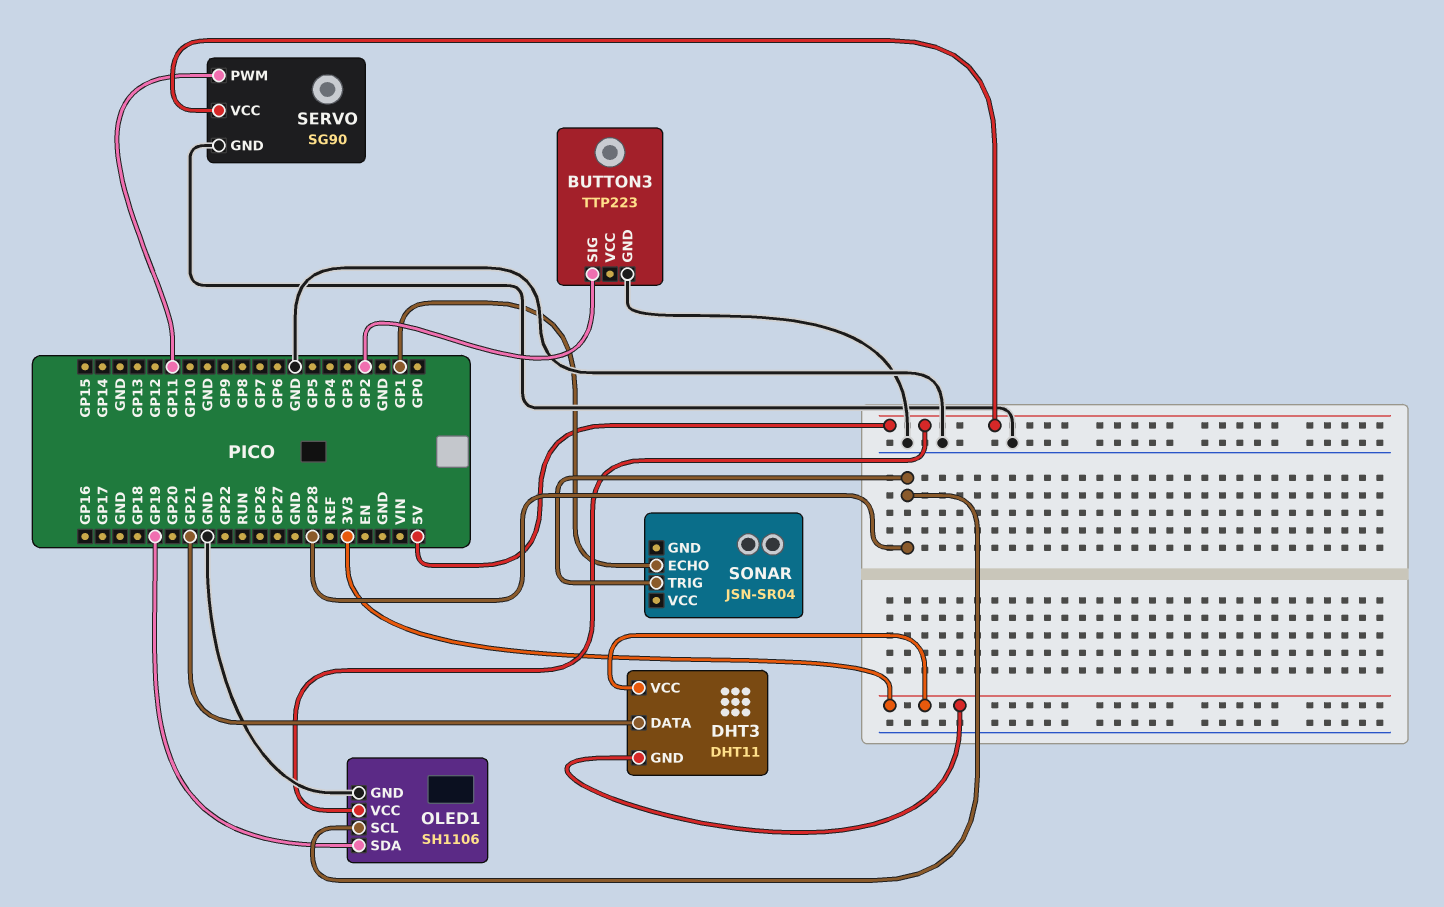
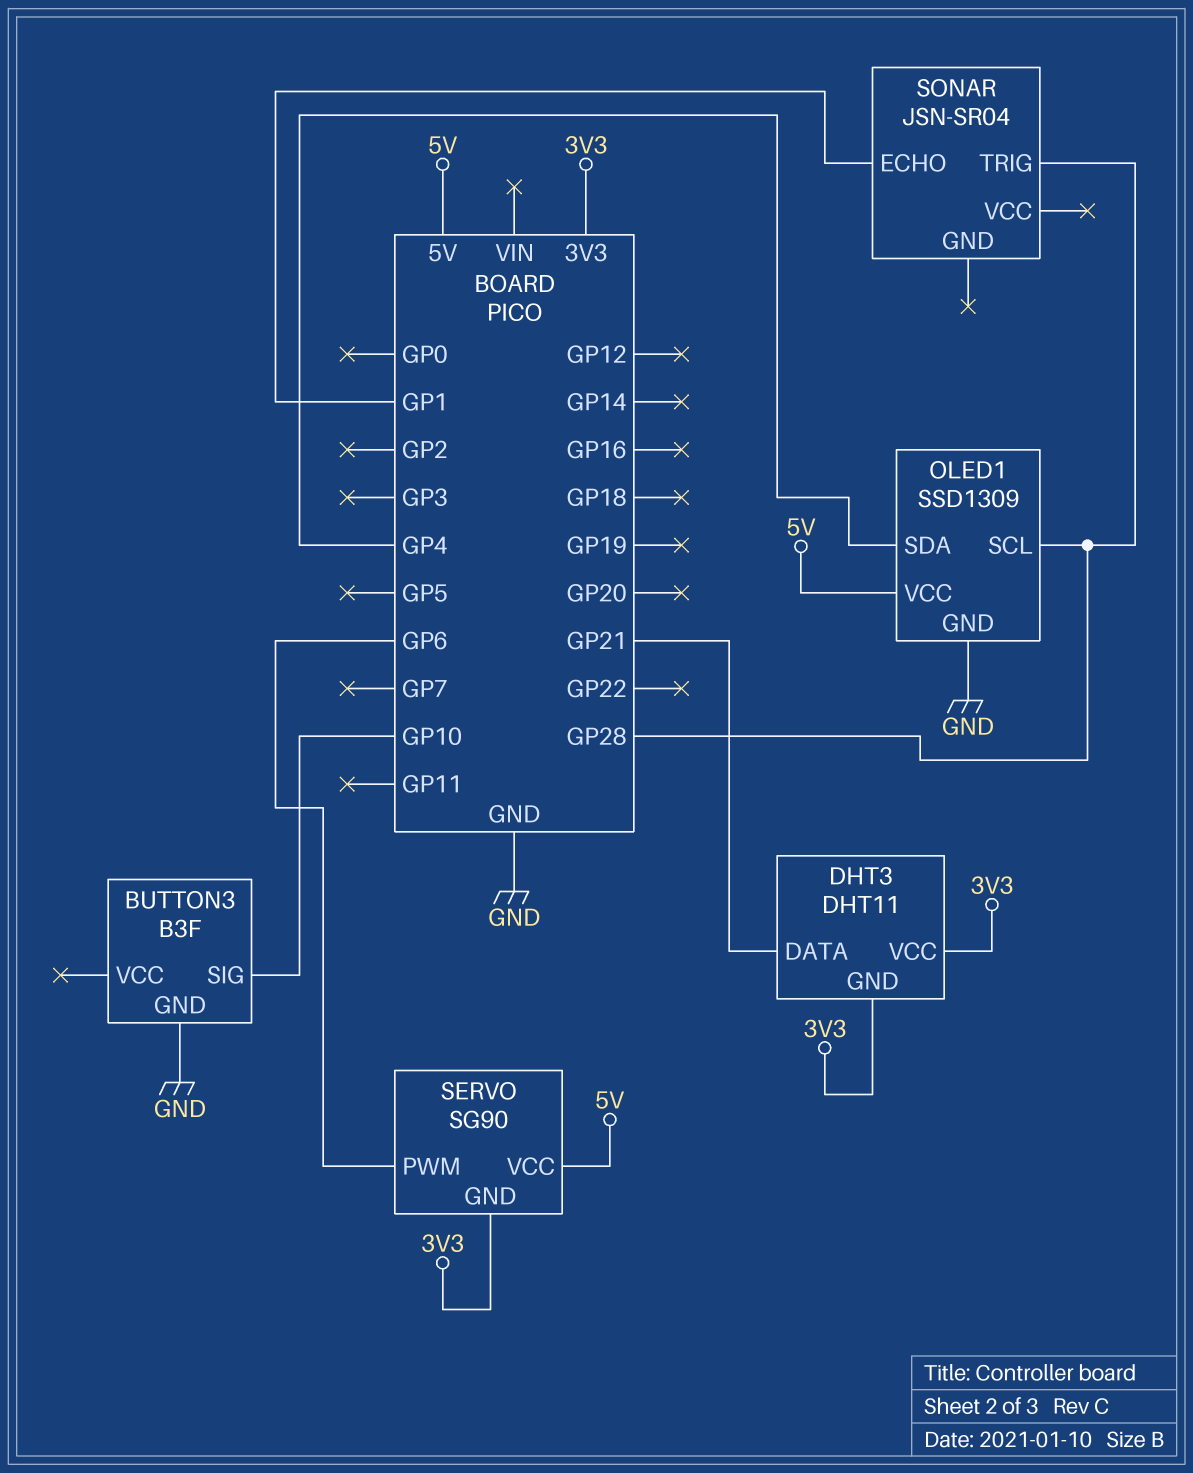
BUTTON3: TTP223 -> B3F
BUTTON3 pin SIG: GP2 -> GP10
OLED1: SH1106 -> SSD1309
OLED1 pin SDA: GP19 -> GP4
SERVO pin GND: GND -> 3V3
SERVO pin PWM: GP11 -> GP6

